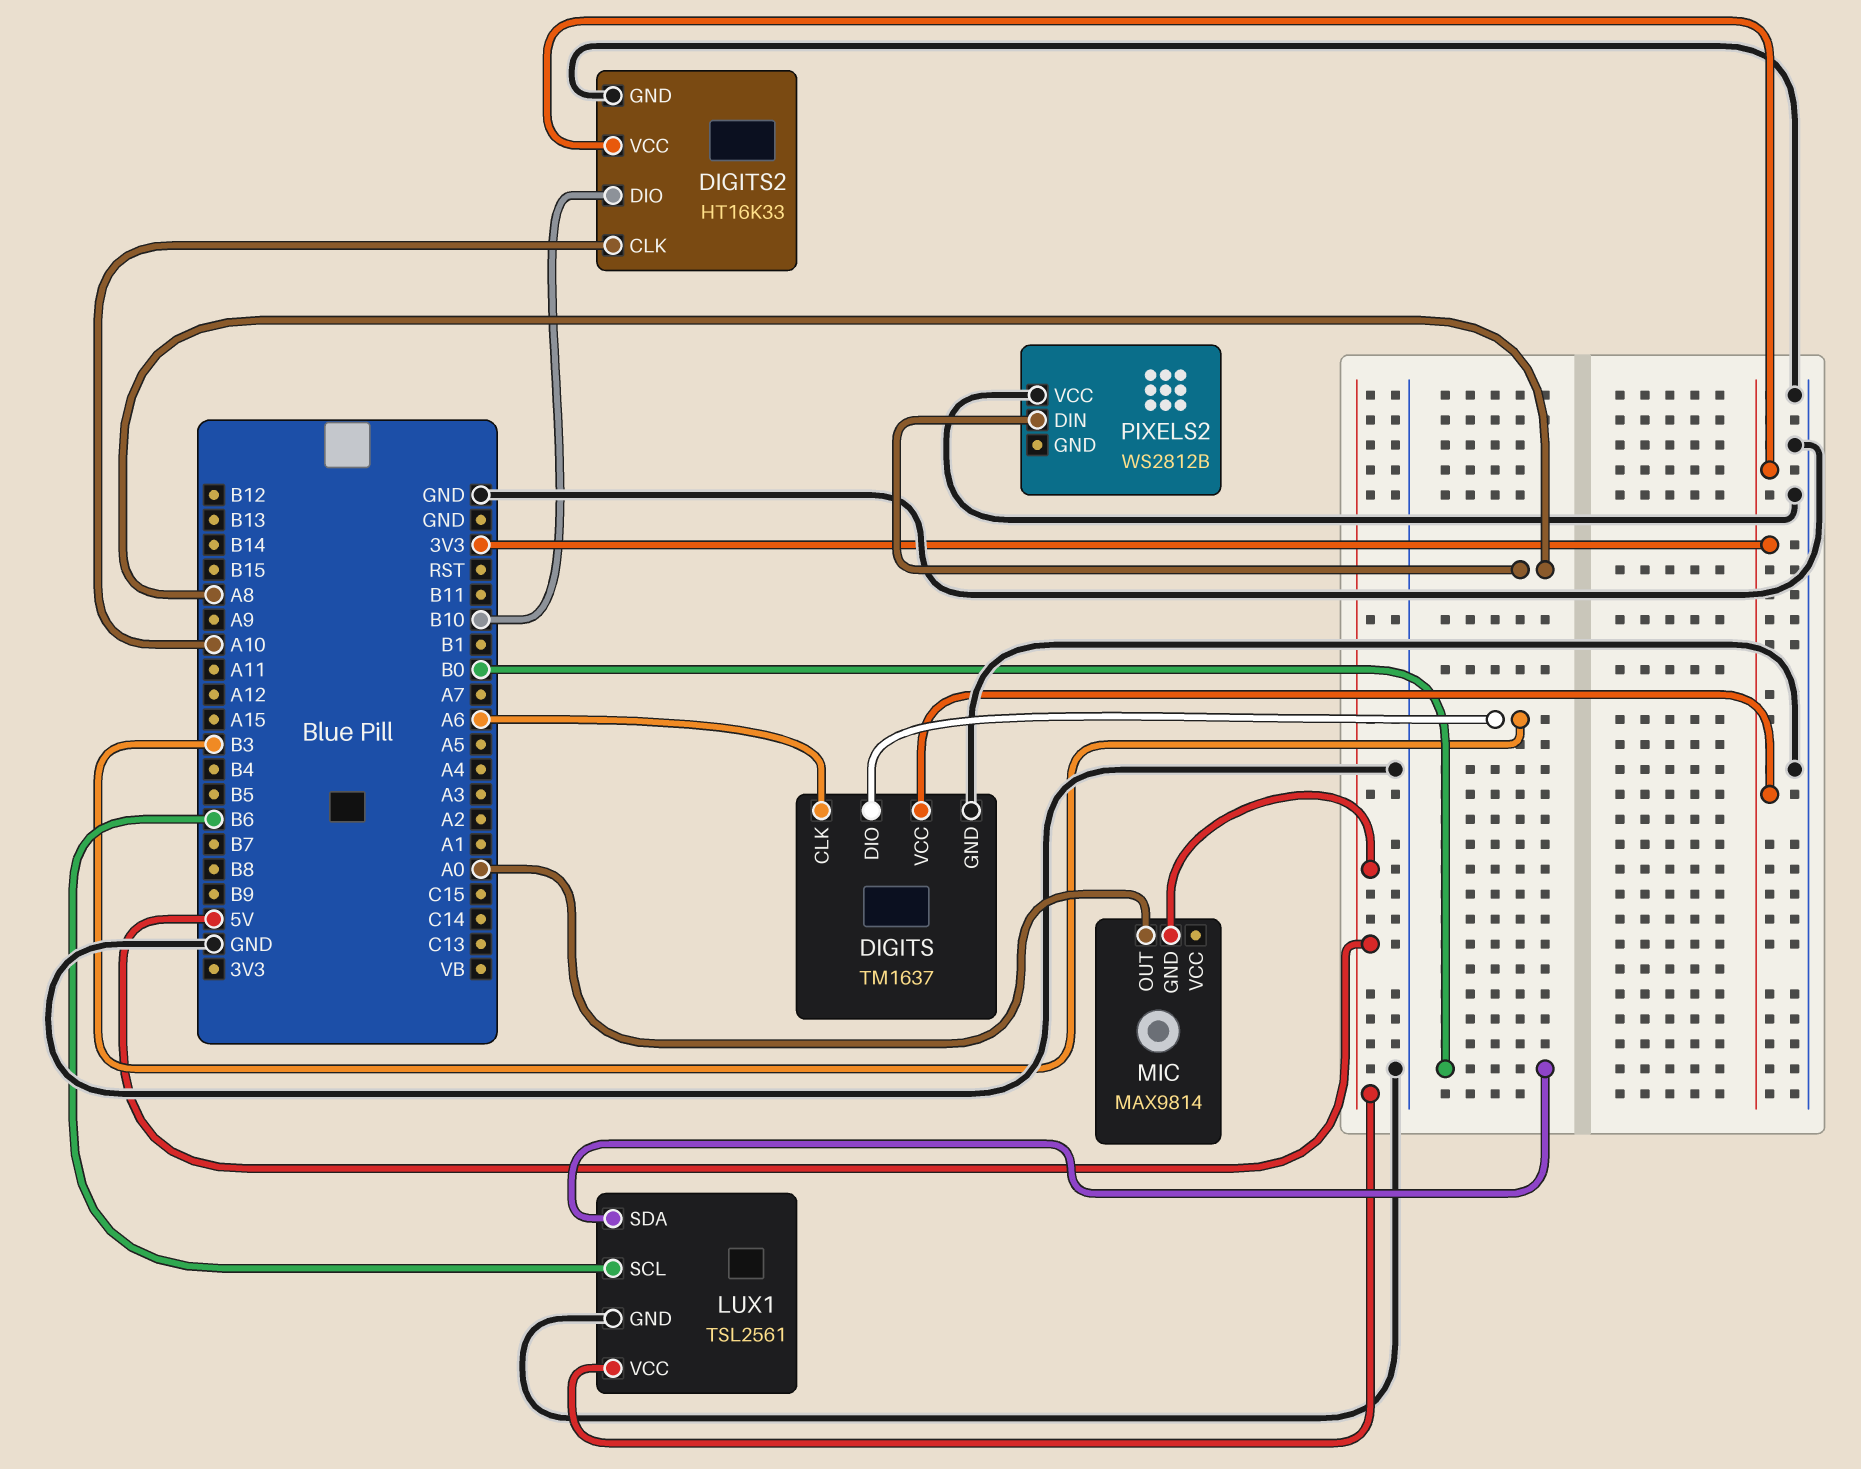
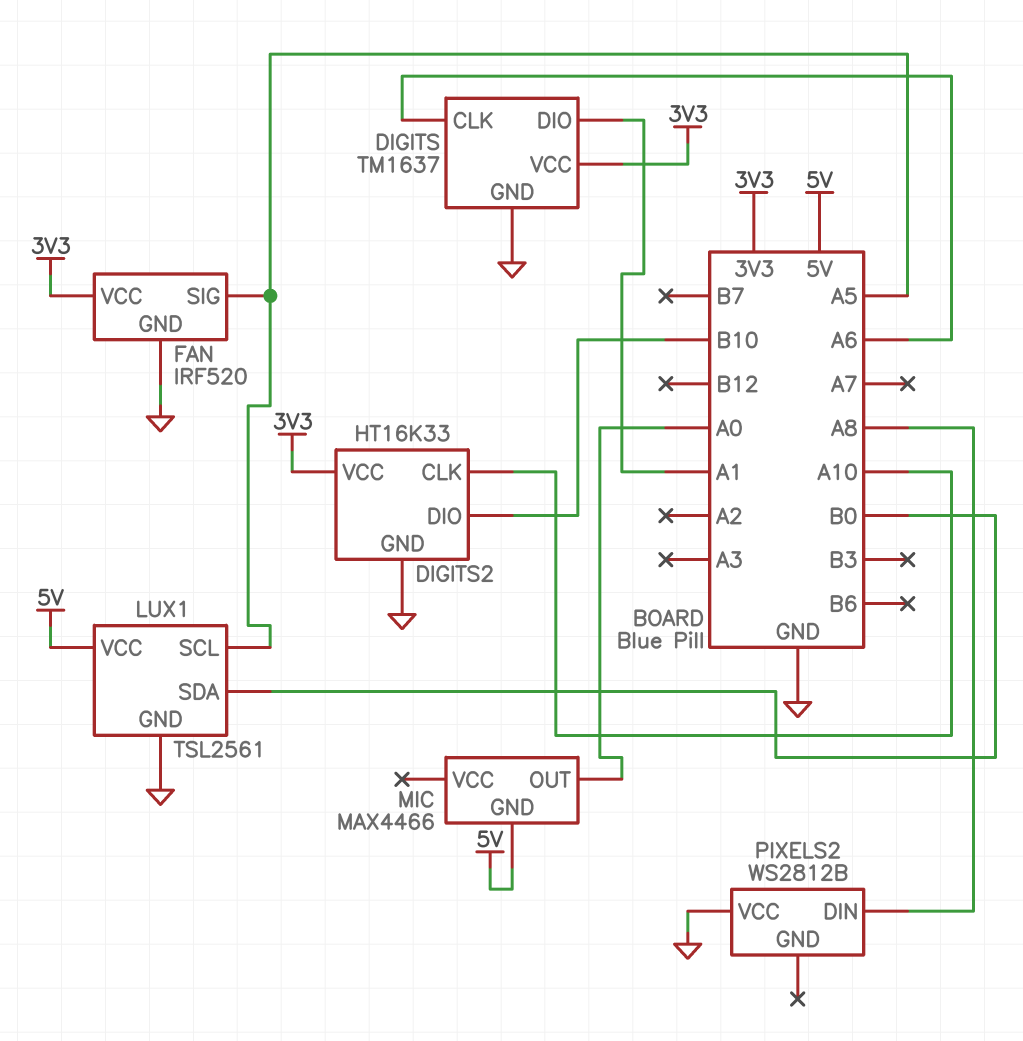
DIGITS pin DIO: B3 -> A1
FAN: none -> IRF520
FAN pin GND: none -> GND
FAN pin SIG: none -> A5
FAN pin VCC: none -> 3V3
LUX1 pin SCL: B6 -> A5
MIC: MAX9814 -> MAX4466

